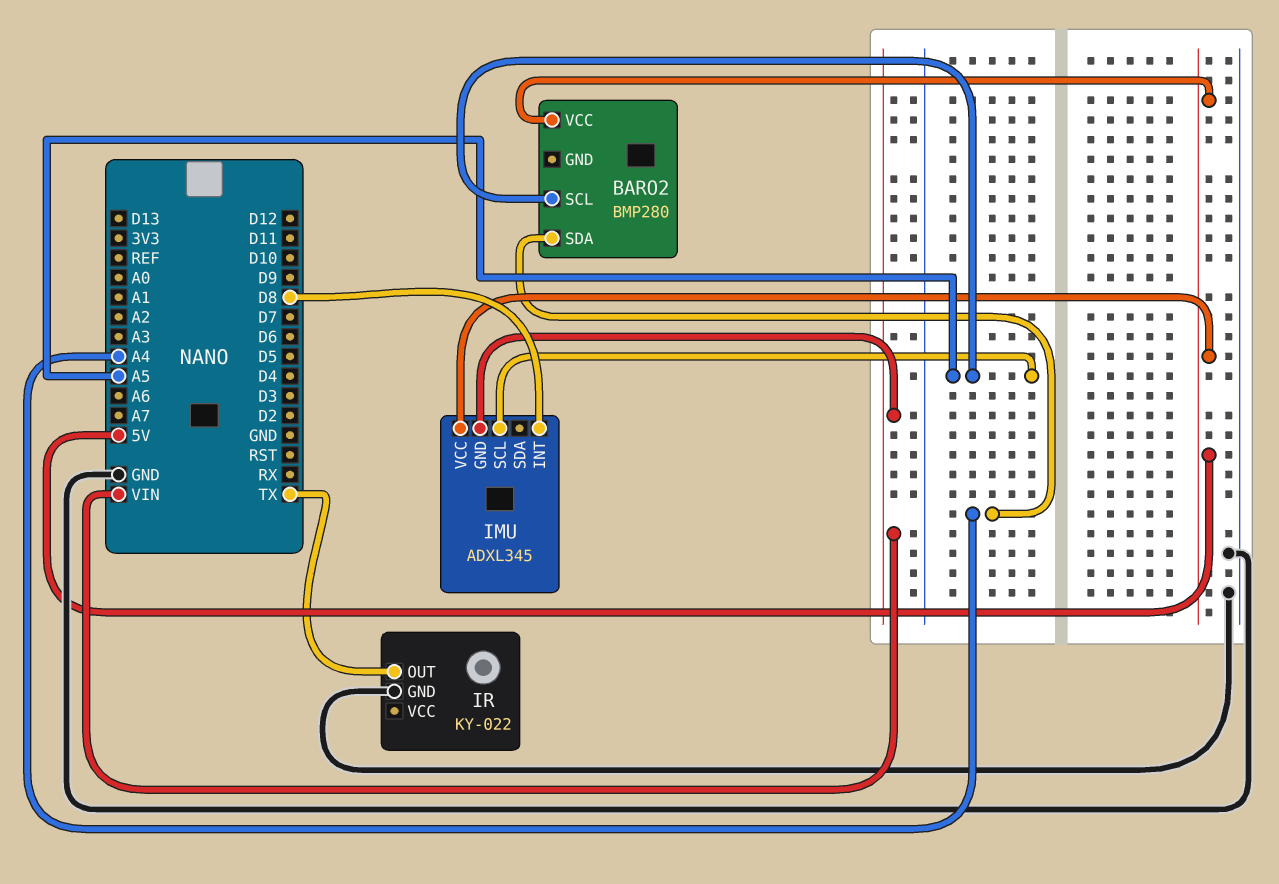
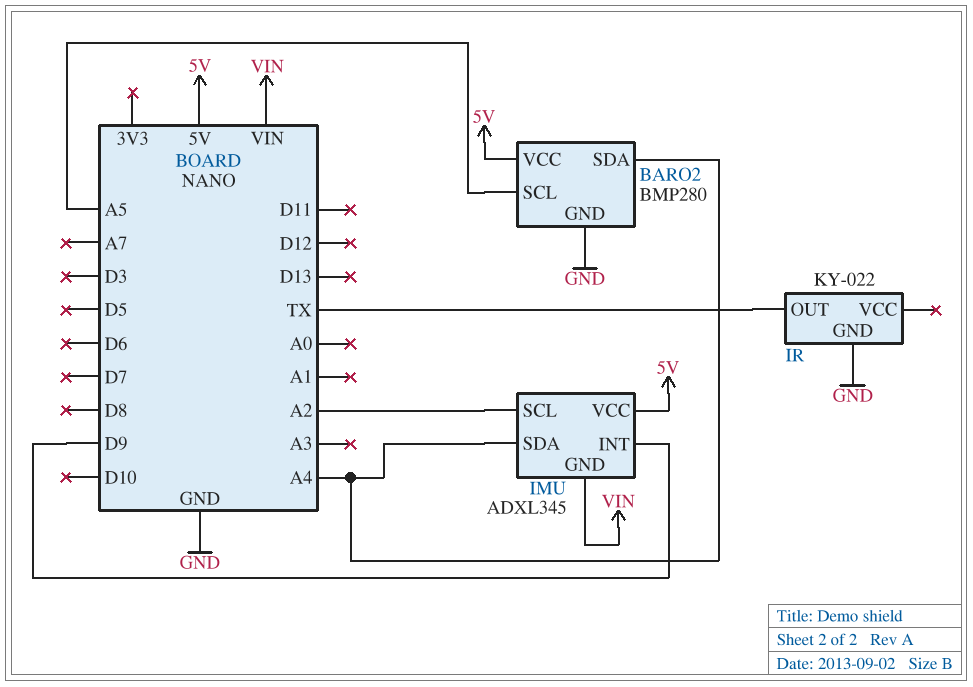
BARO2 pin GND: none -> GND
IMU pin INT: D8 -> D9
IMU pin SCL: A5 -> A2
IMU pin SDA: none -> A4

